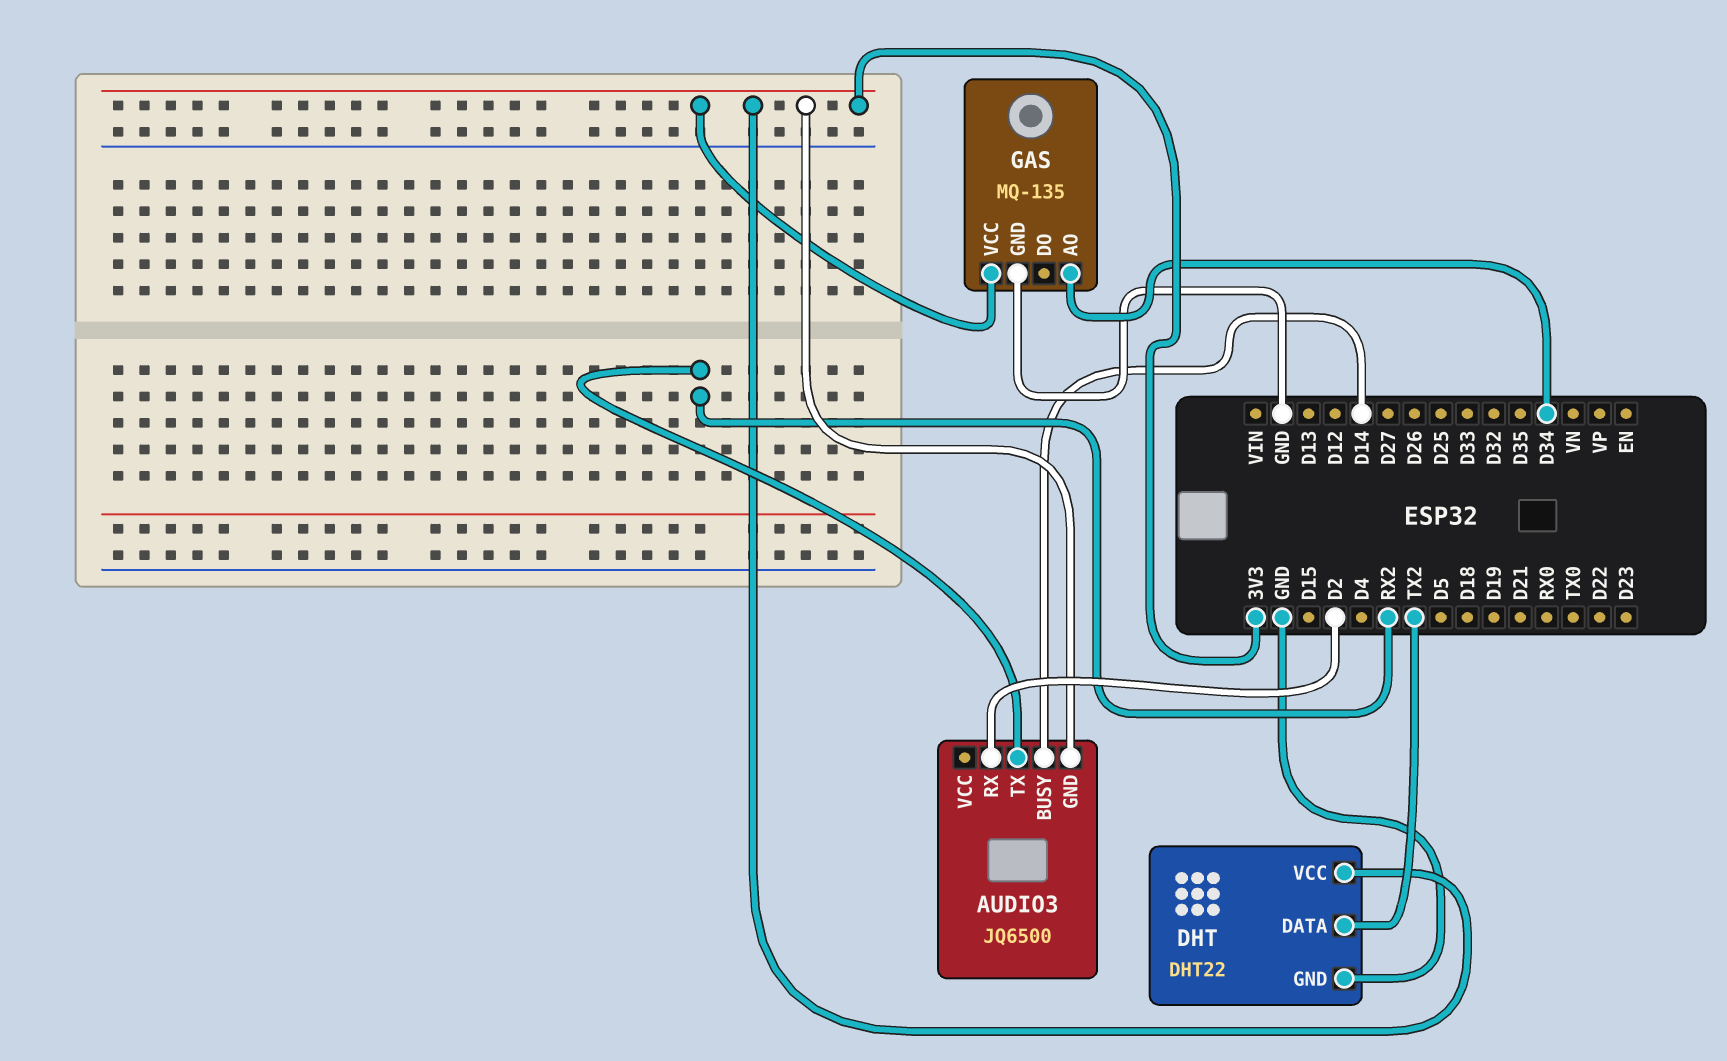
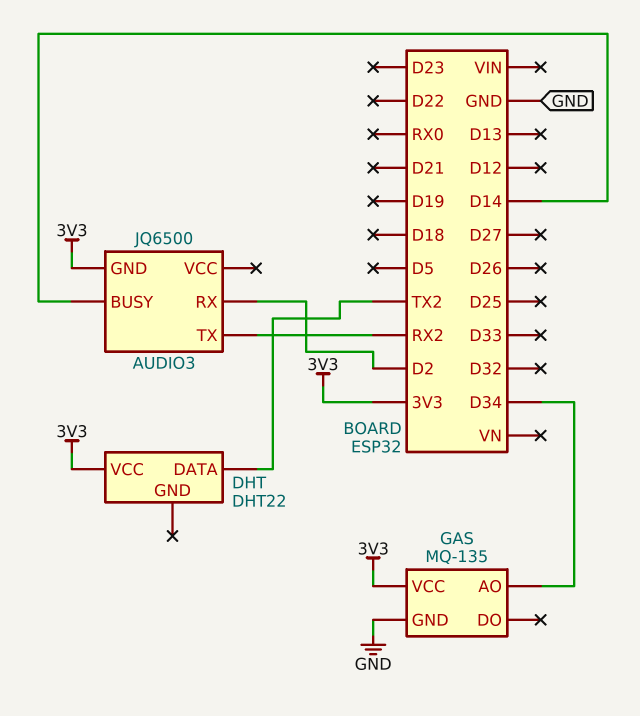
DHT pin GND: GND -> none

